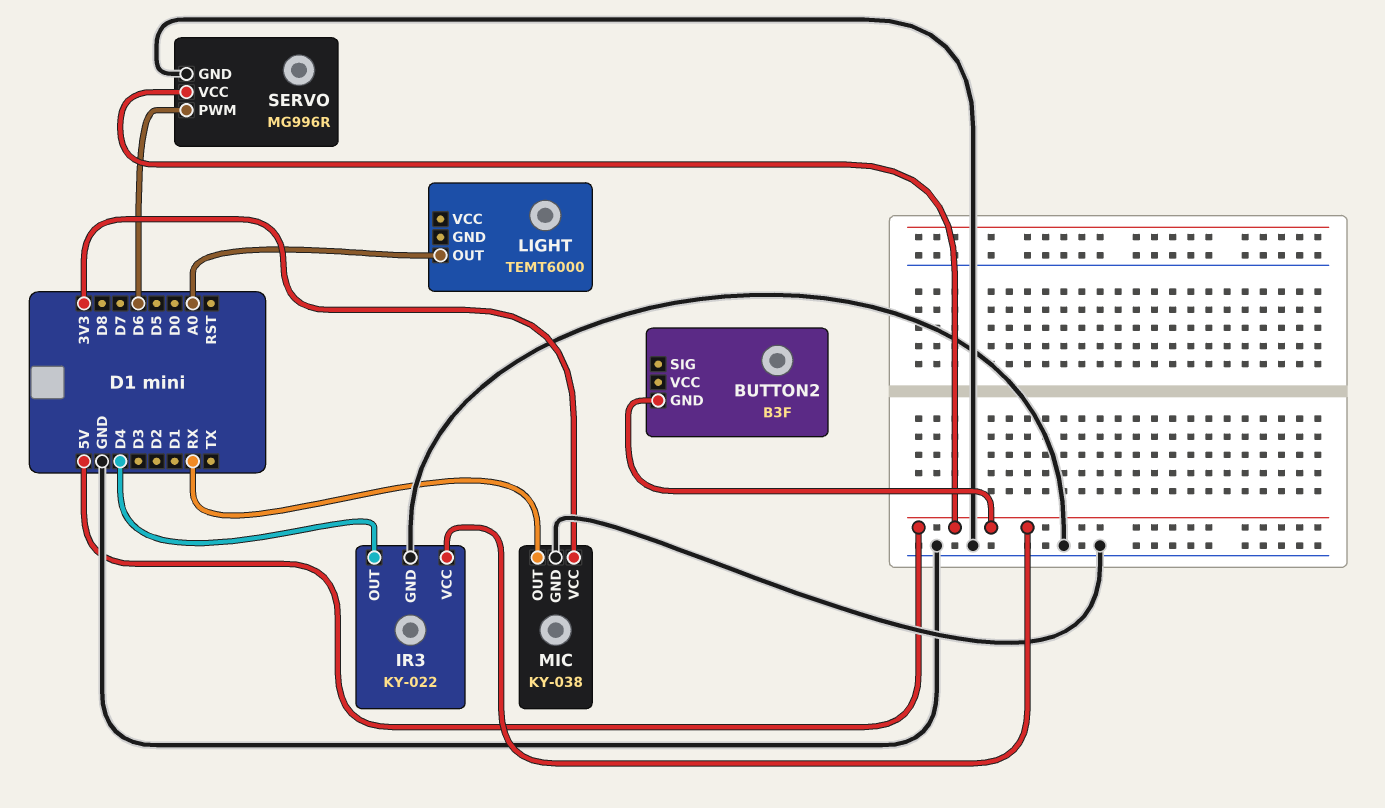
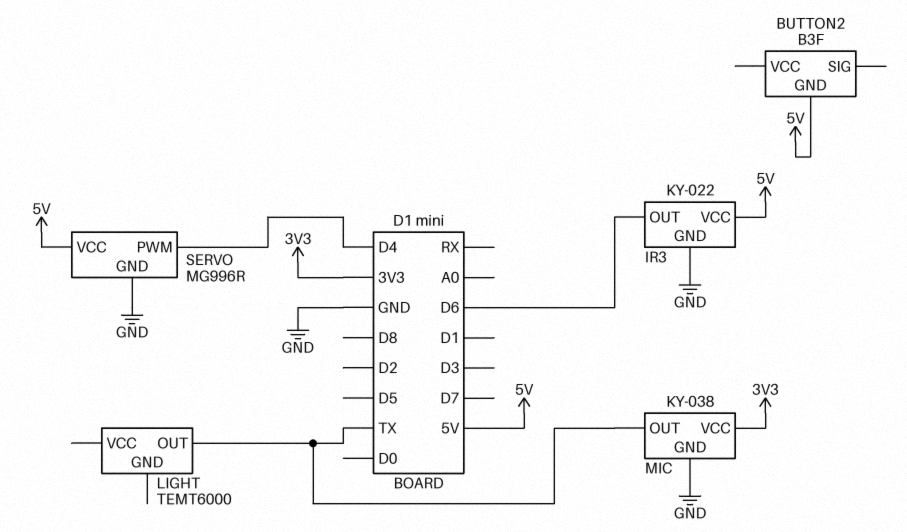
IR3 pin OUT: D4 -> D6
LIGHT pin OUT: A0 -> TX
MIC pin OUT: RX -> TX
SERVO pin PWM: D6 -> D4

